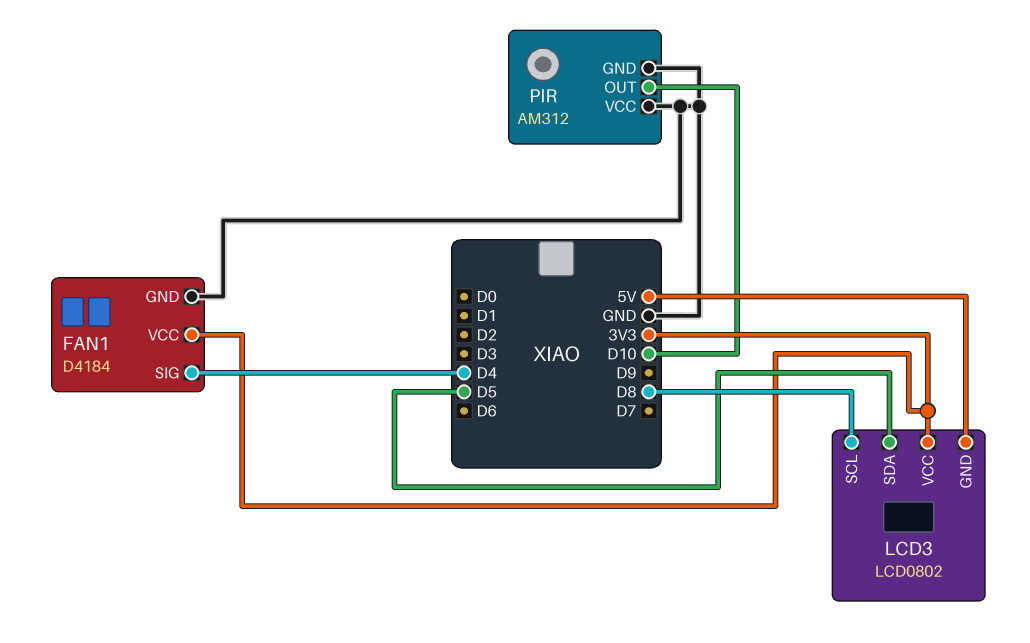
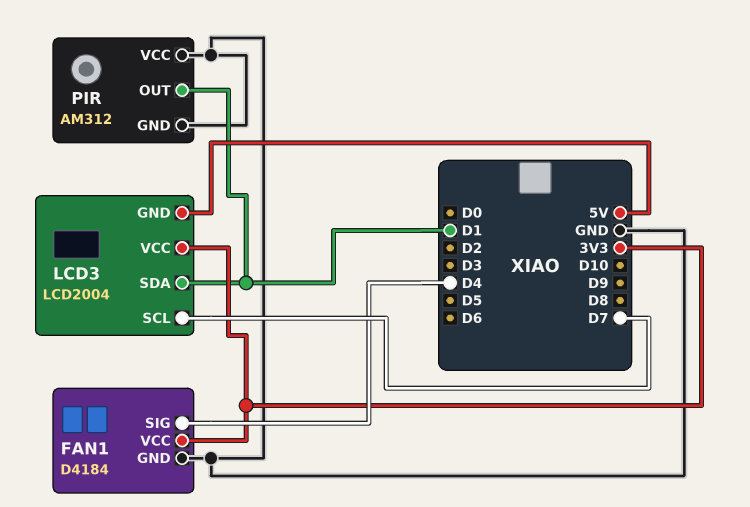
LCD3: LCD0802 -> LCD2004
LCD3 pin SCL: D8 -> D7
LCD3 pin SDA: D5 -> D1
PIR pin OUT: D10 -> D1

